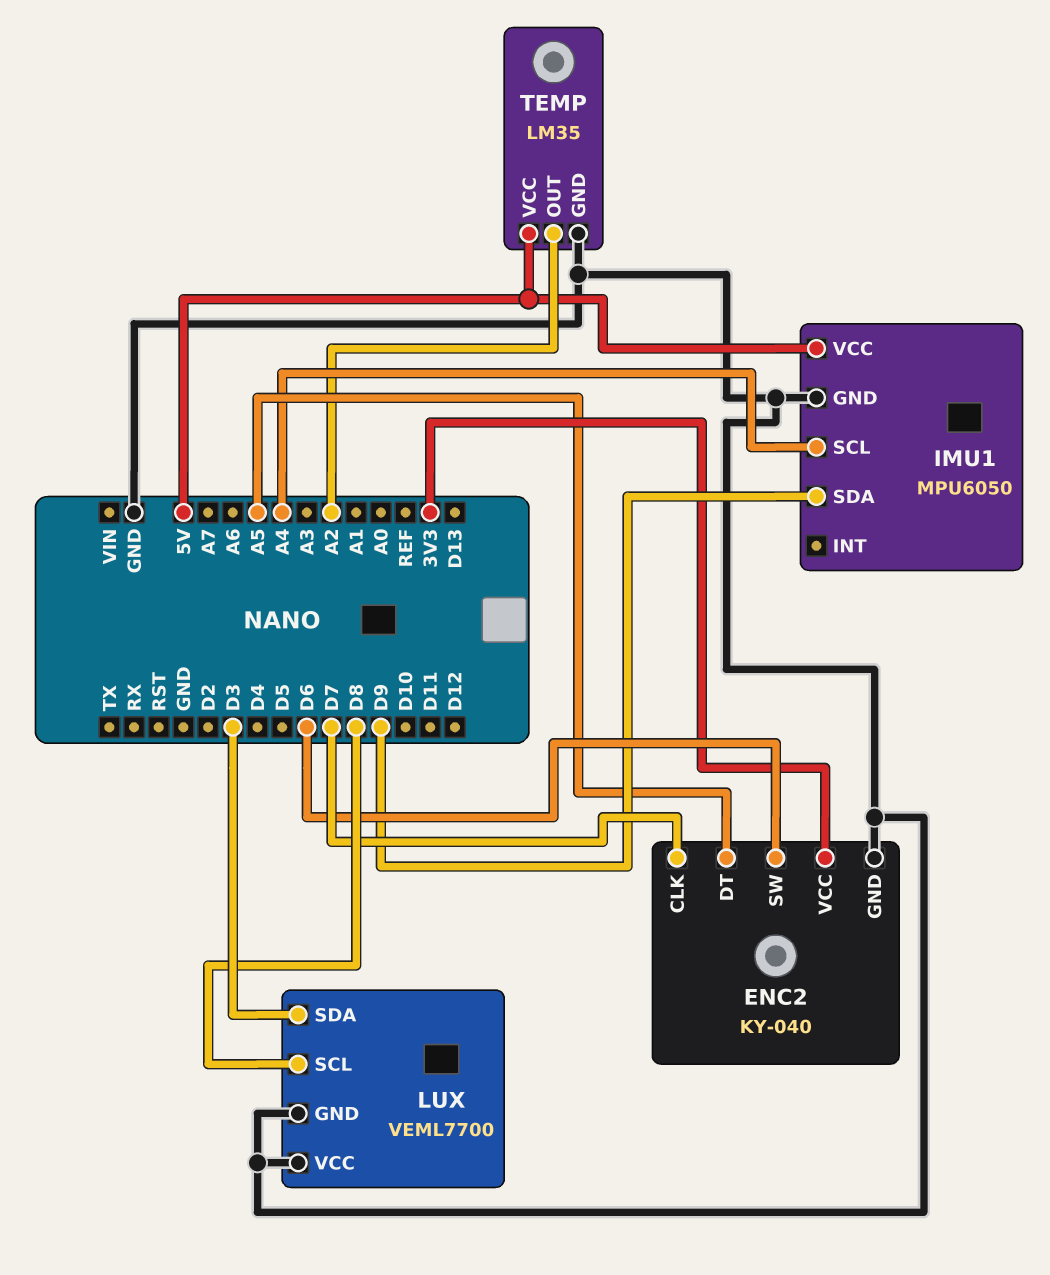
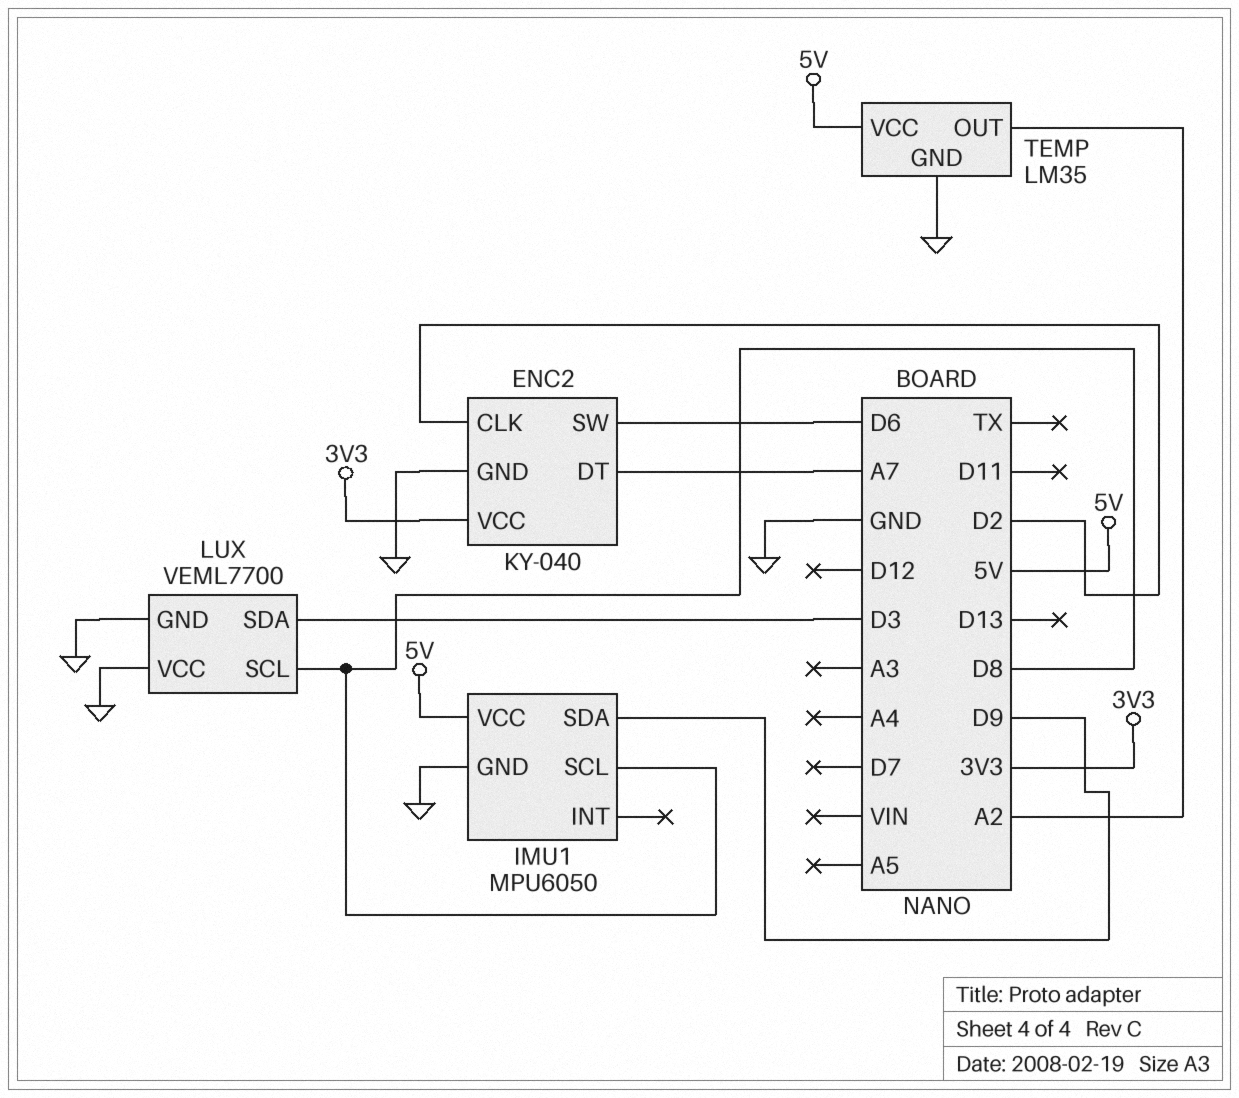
ENC2 pin CLK: D7 -> D2
ENC2 pin DT: A5 -> A7
IMU1 pin SCL: A4 -> D8

